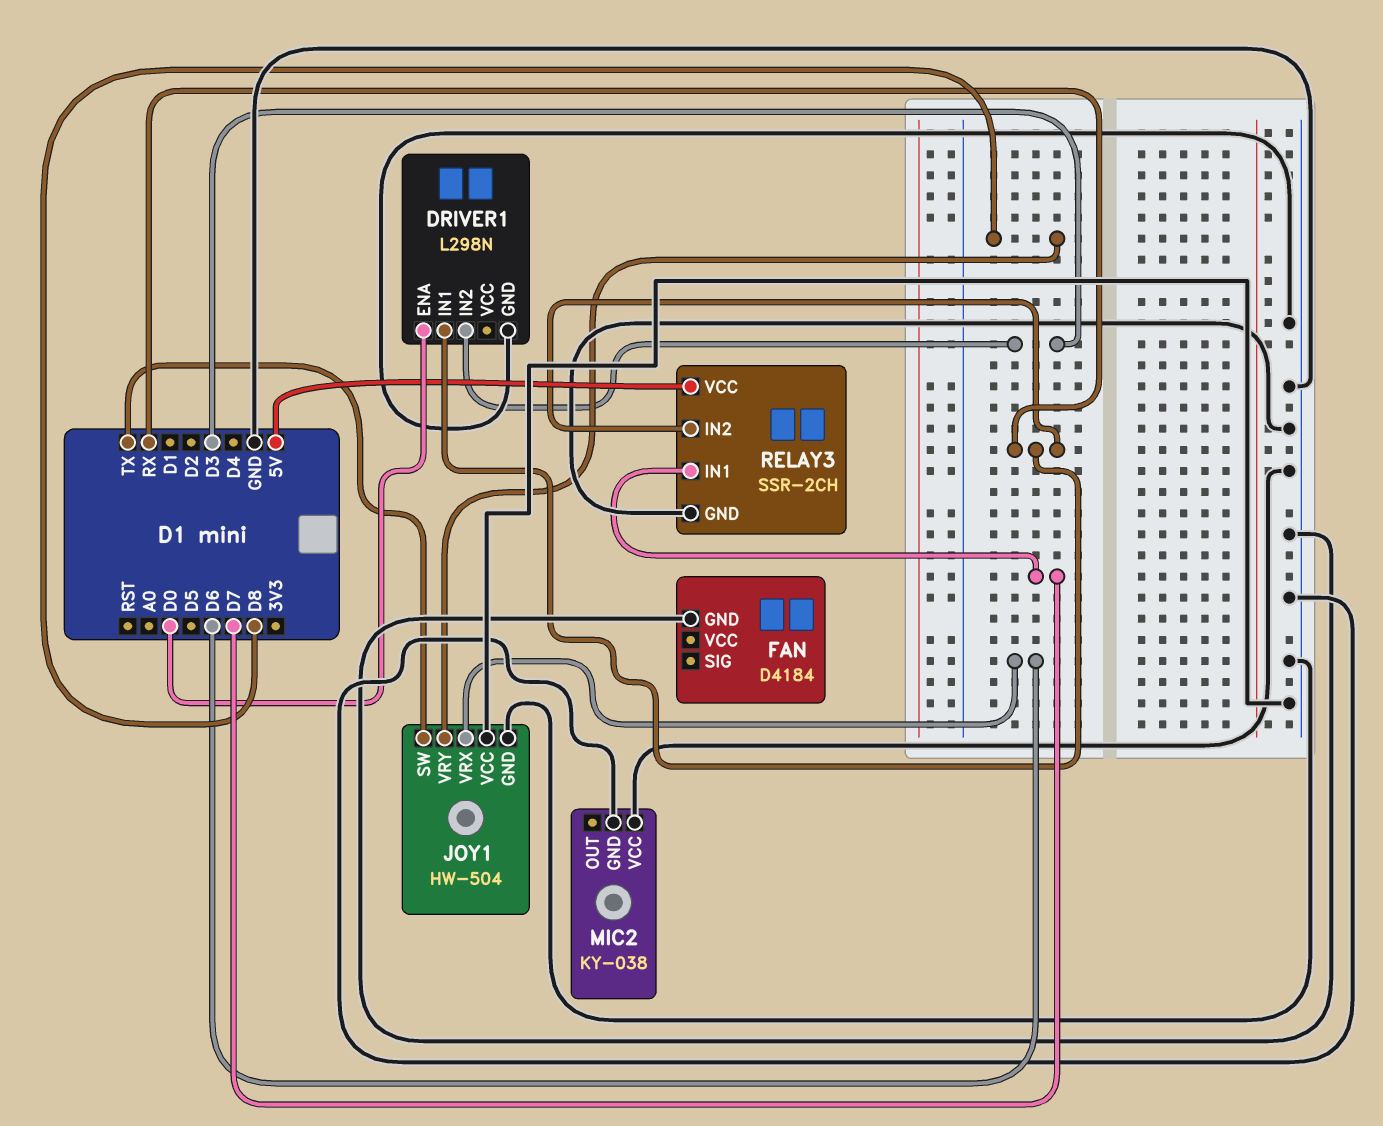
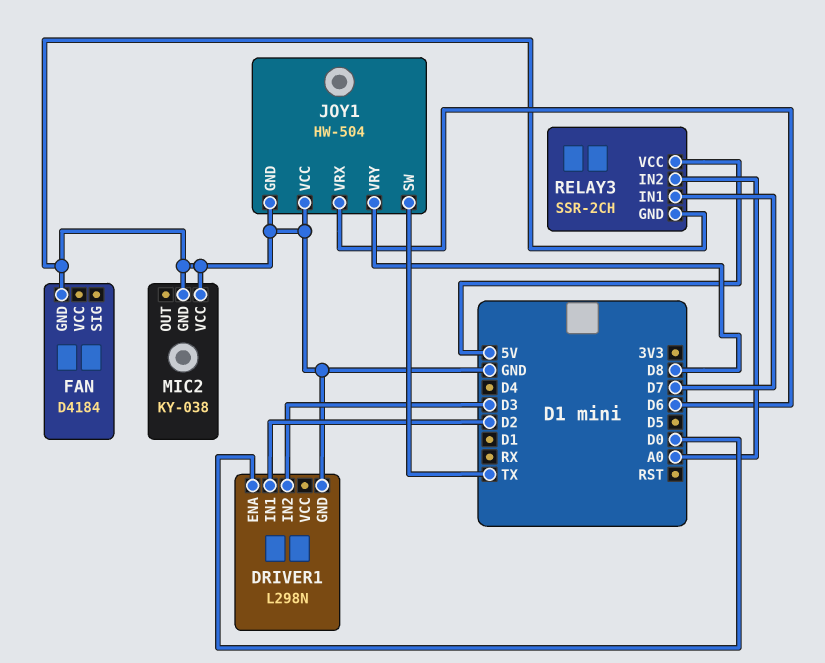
DRIVER1 pin IN1: RX -> D2
RELAY3 pin IN2: RX -> A0

